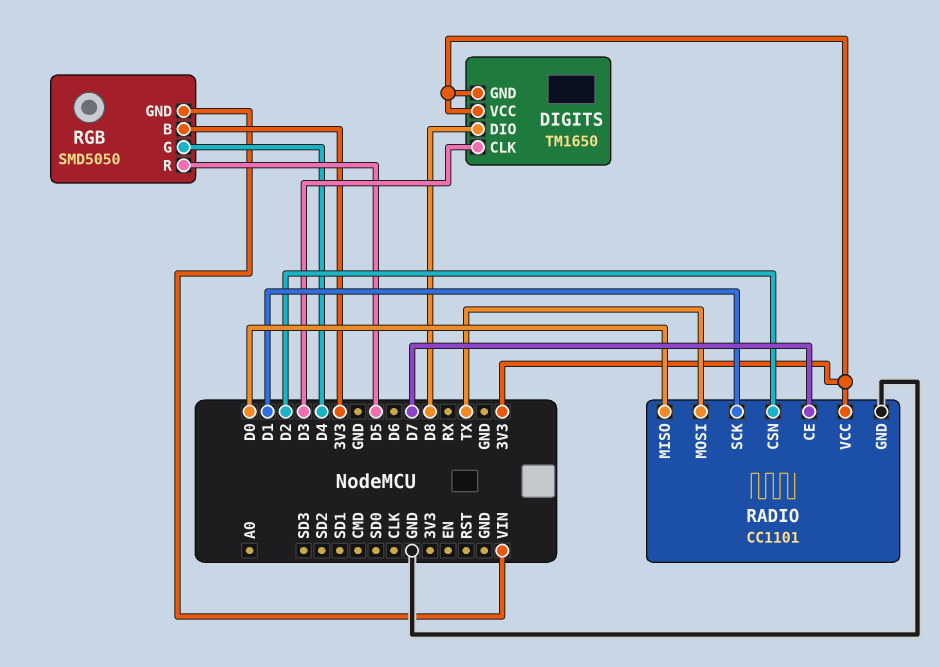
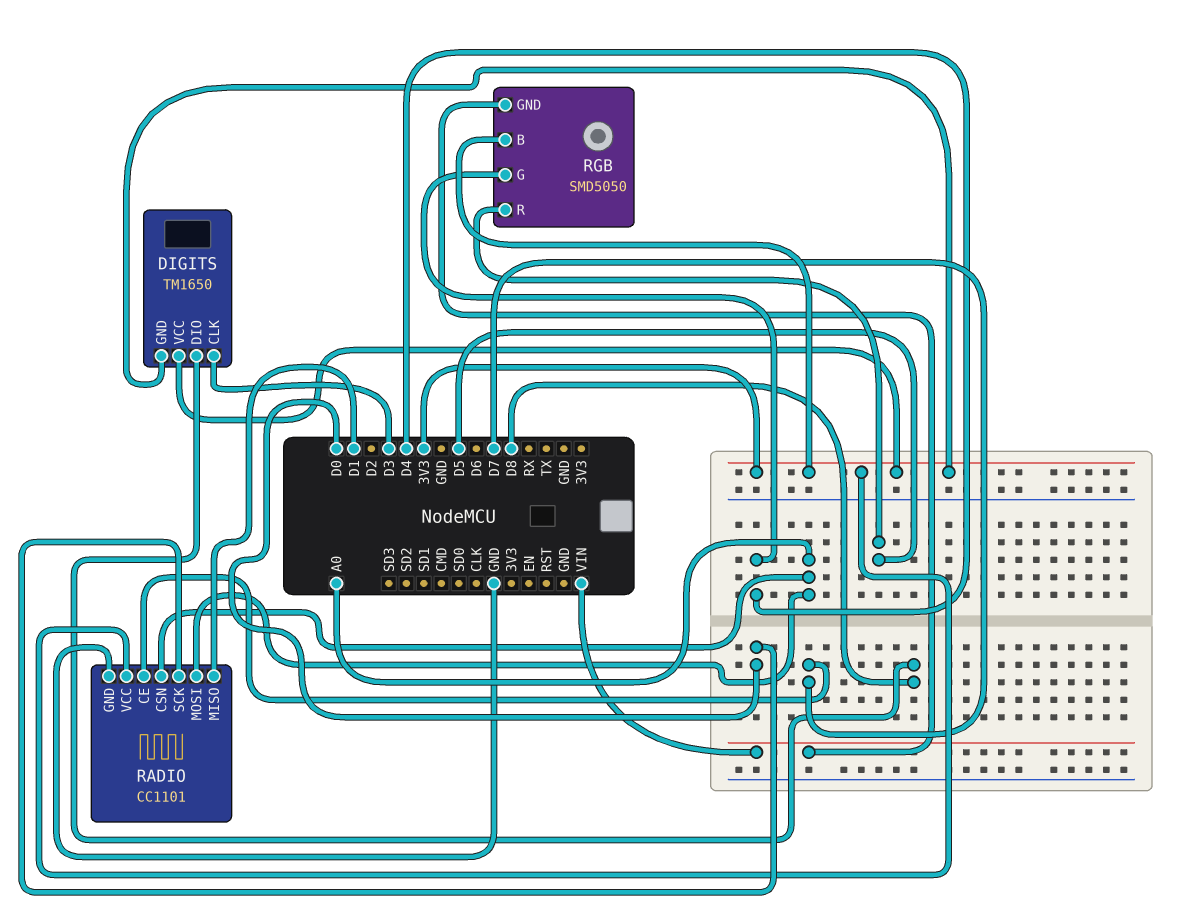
RADIO pin CSN: D2 -> A0
RADIO pin MISO: D0 -> D1
RADIO pin MOSI: TX -> A0
RADIO pin SCK: D1 -> D0

